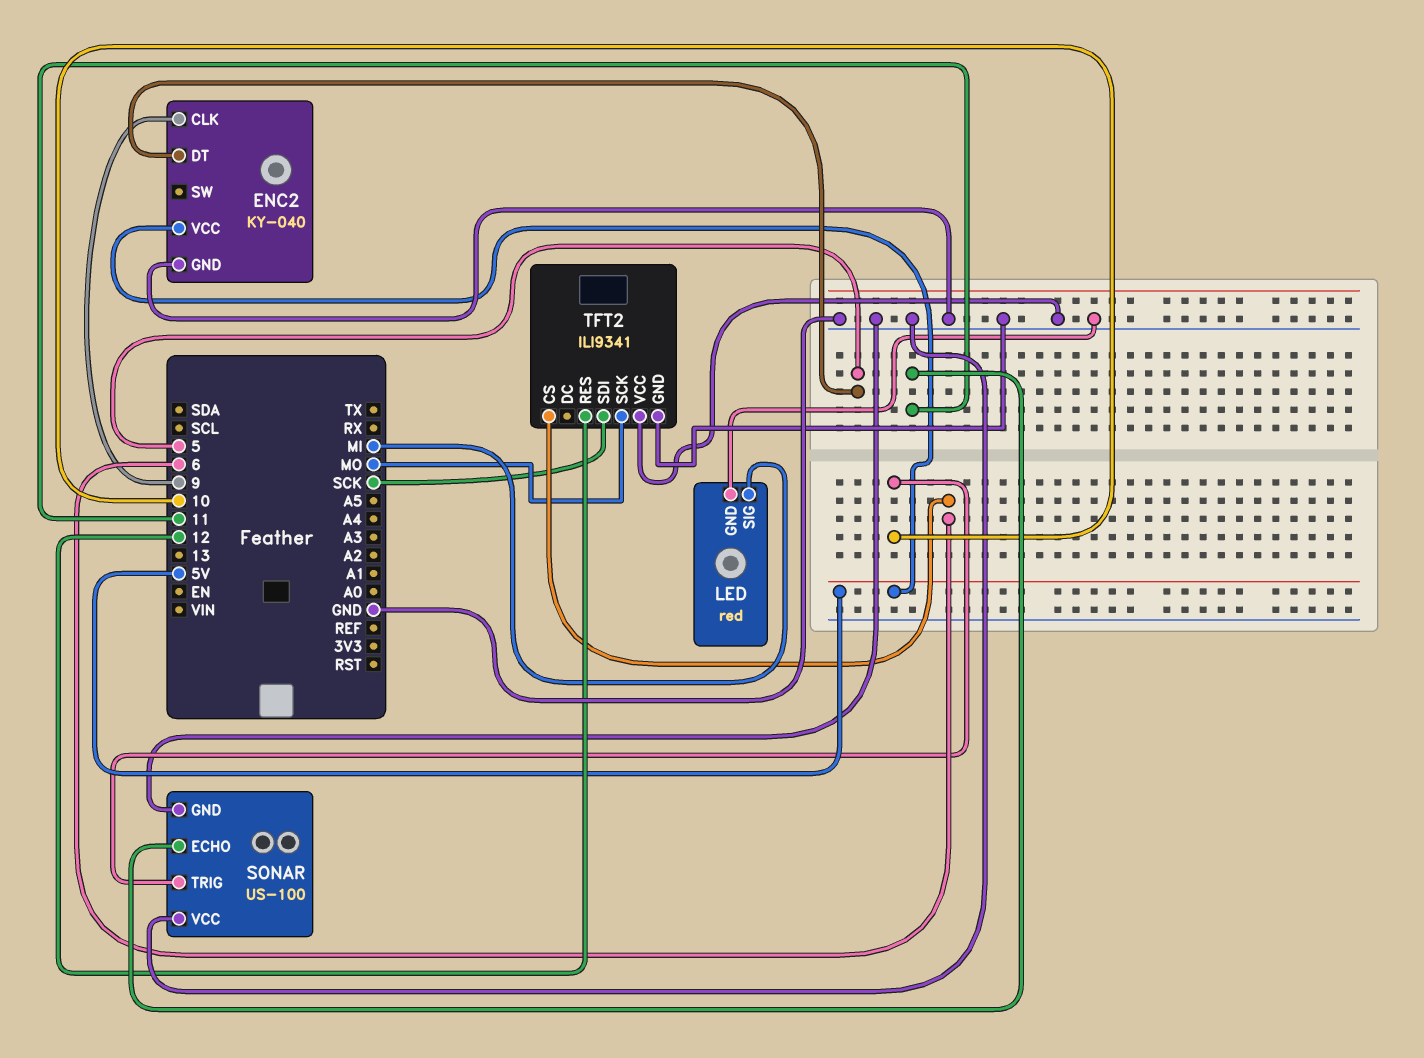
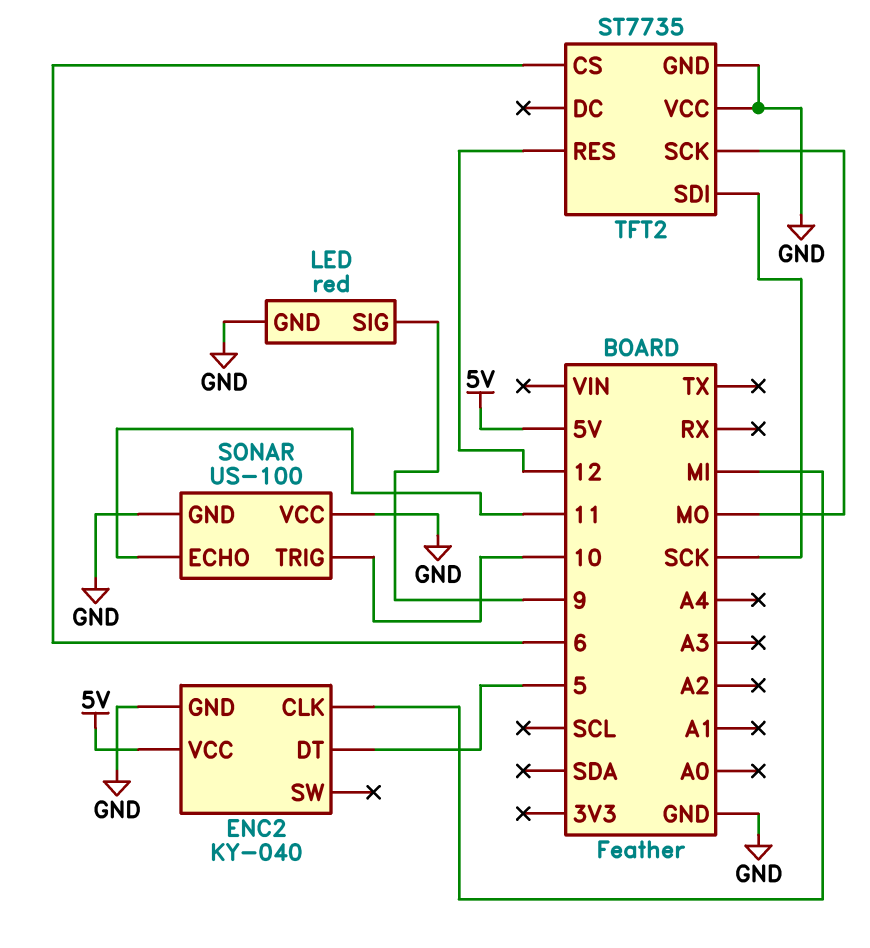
ENC2 pin CLK: 9 -> MI
LED pin SIG: MI -> 9
TFT2: ILI9341 -> ST7735

